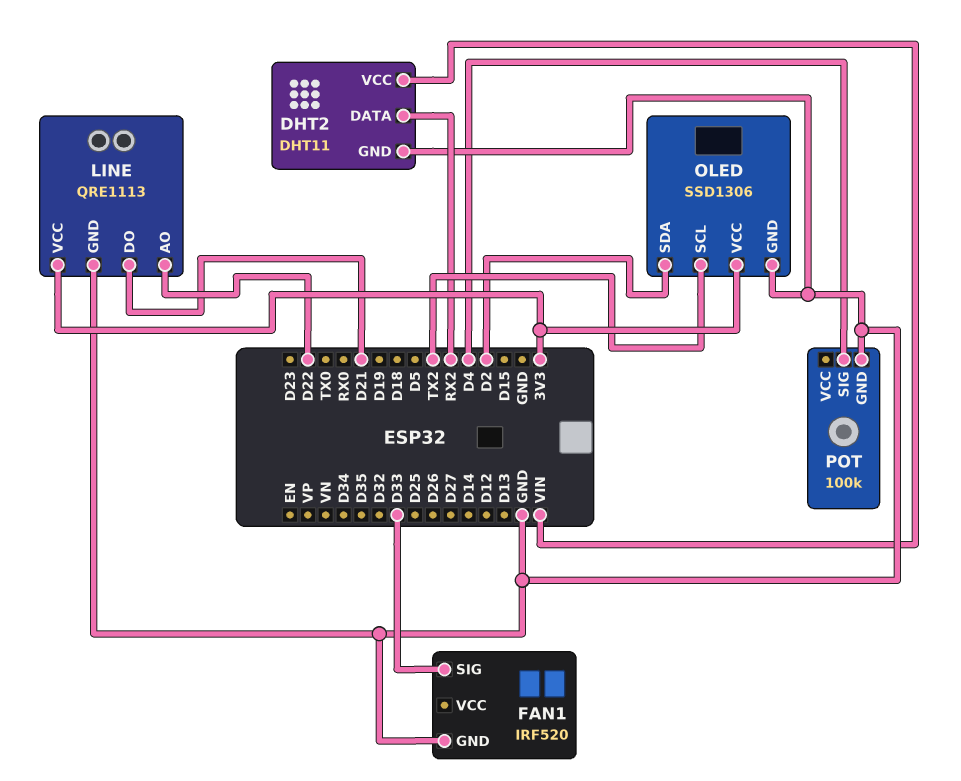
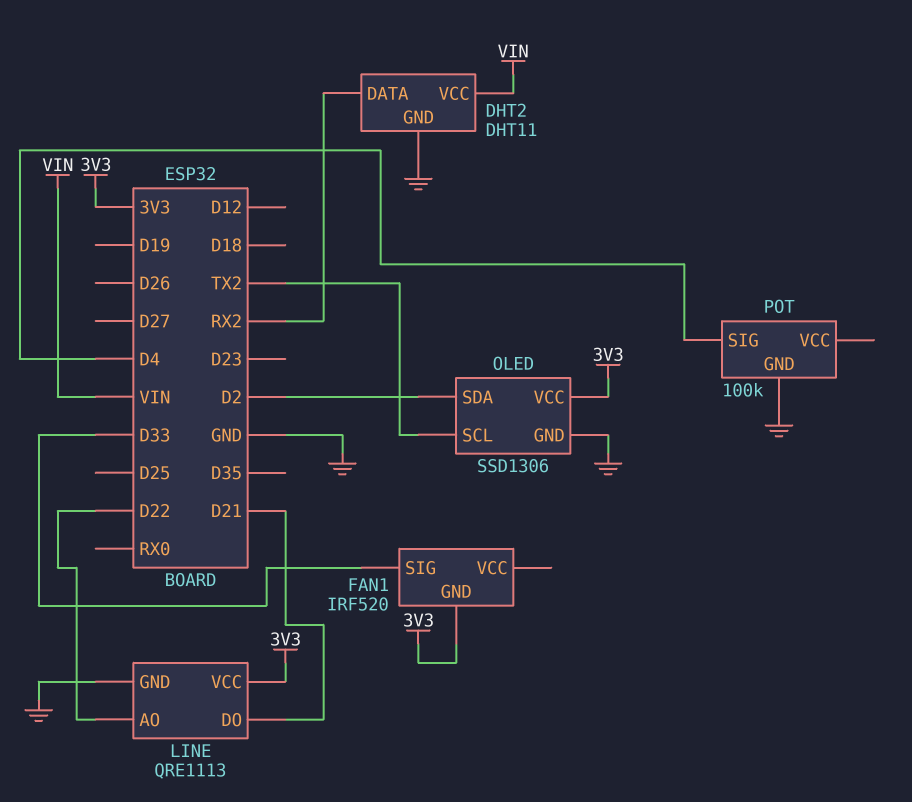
FAN1 pin GND: GND -> 3V3

